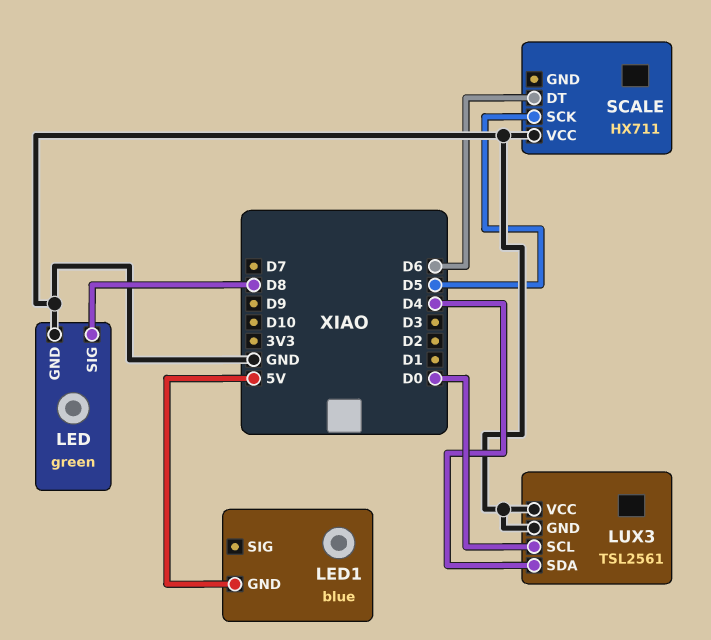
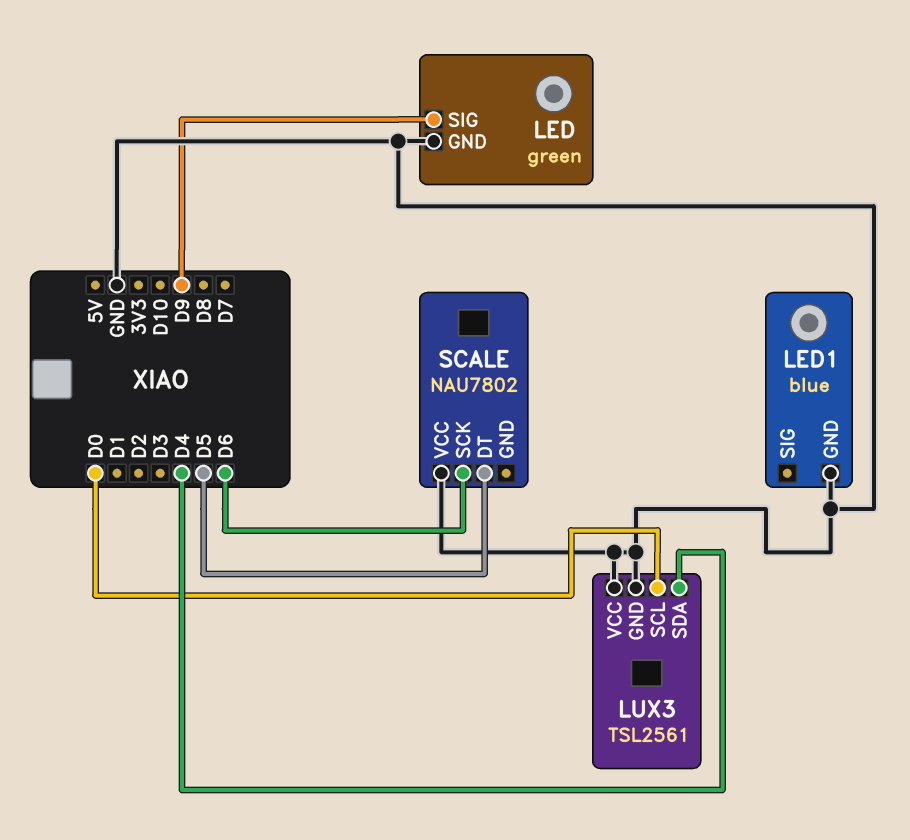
LED pin SIG: D8 -> D9
LED1 pin GND: 5V -> GND
SCALE: HX711 -> NAU7802
SCALE pin DT: D6 -> D5
SCALE pin SCK: D5 -> D6

